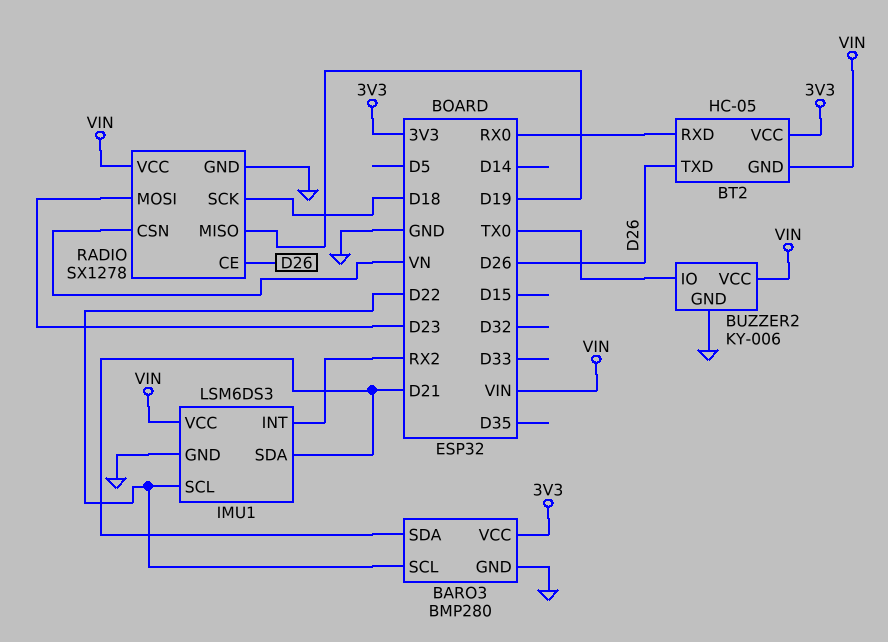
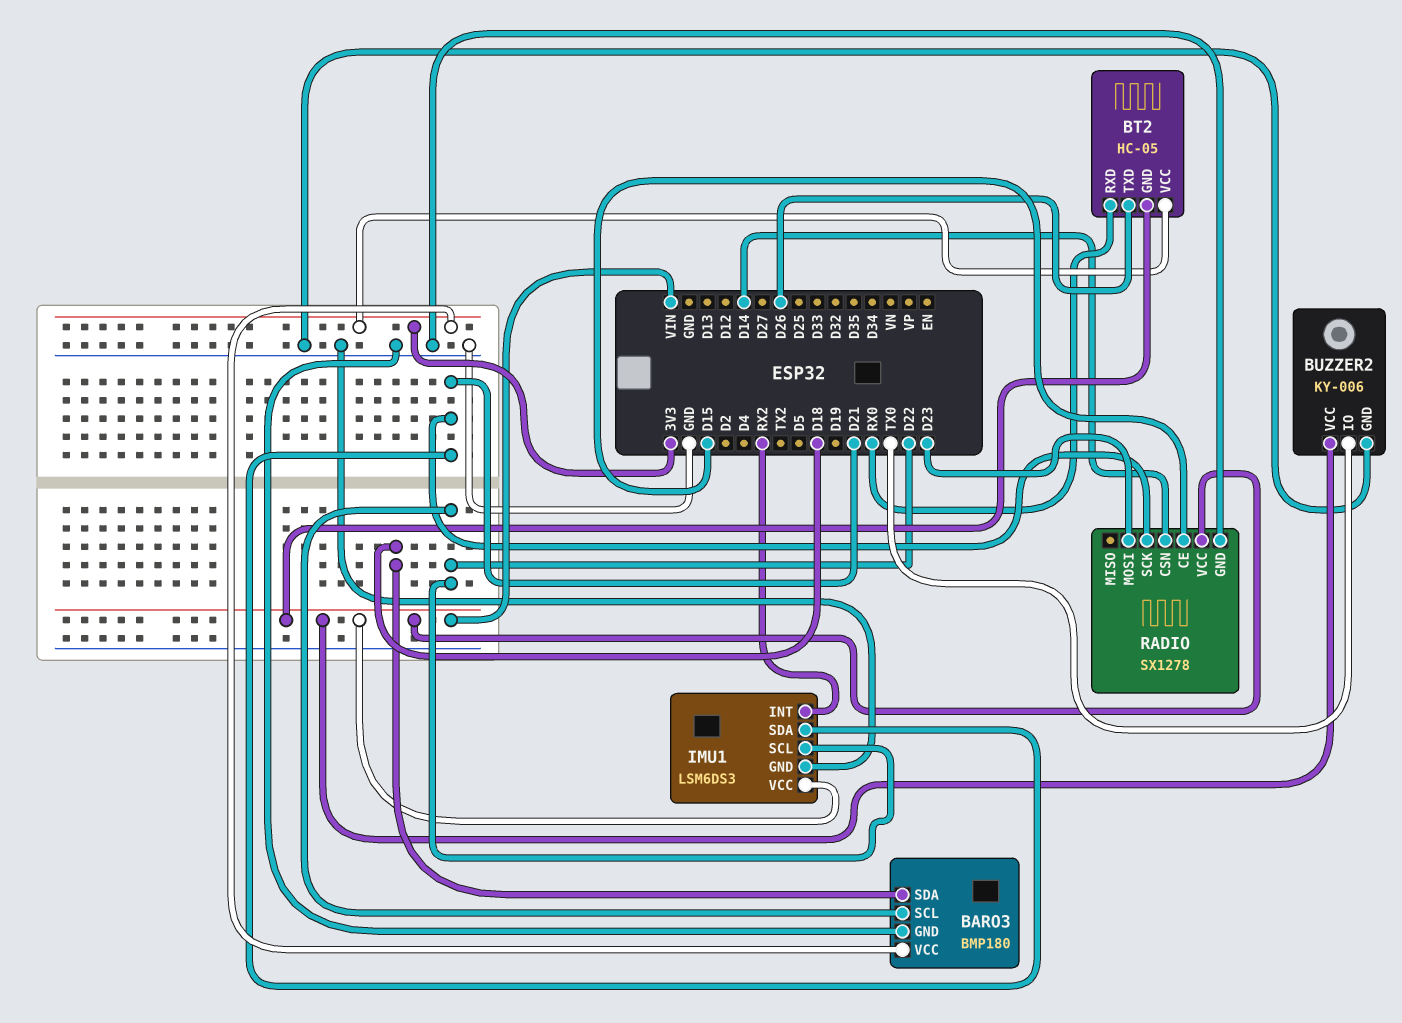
BARO3: BMP280 -> BMP180
BARO3 pin SDA: D21 -> D18
RADIO pin CE: D26 -> D15
RADIO pin CSN: VN -> D14
RADIO pin MISO: D19 -> none
RADIO pin SCK: D18 -> D21

